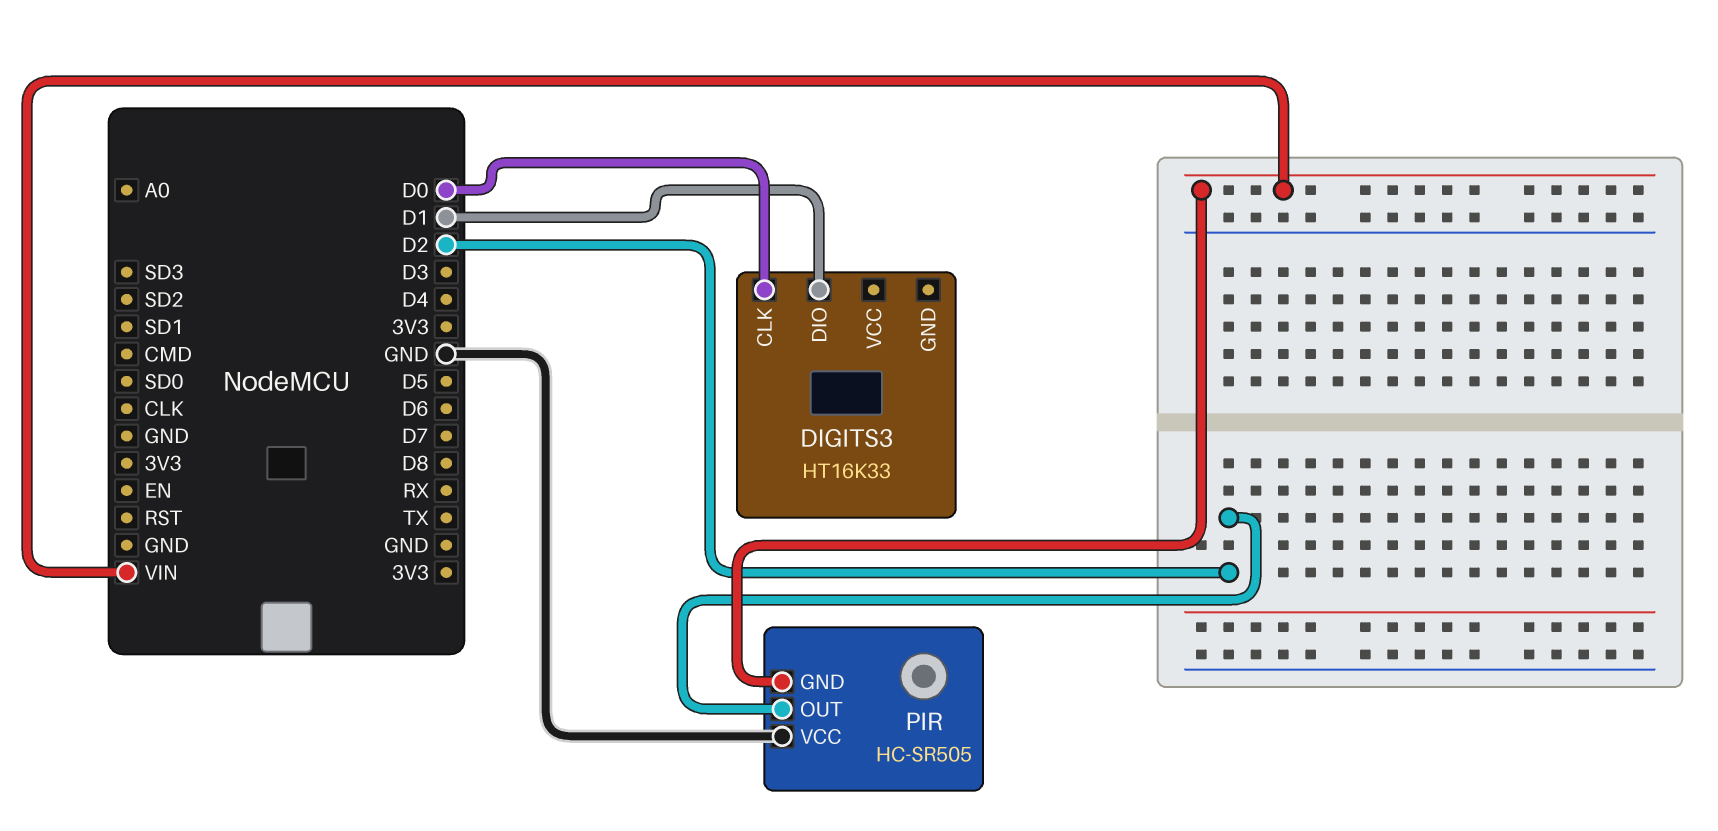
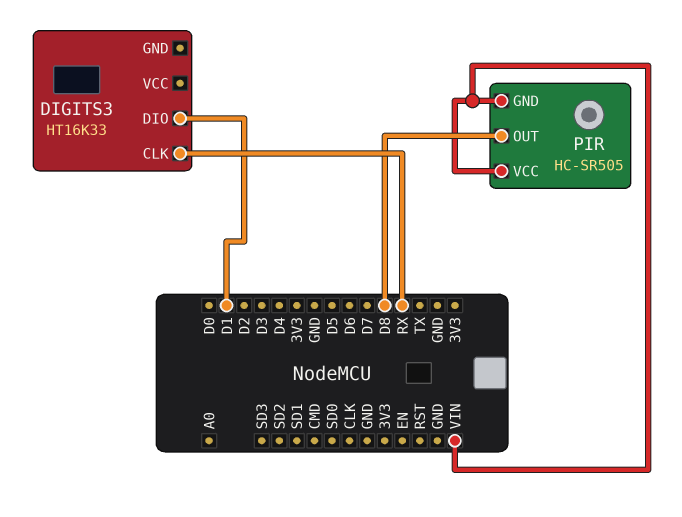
DIGITS3 pin CLK: D0 -> RX
PIR pin OUT: D2 -> D8
PIR pin VCC: GND -> VIN

